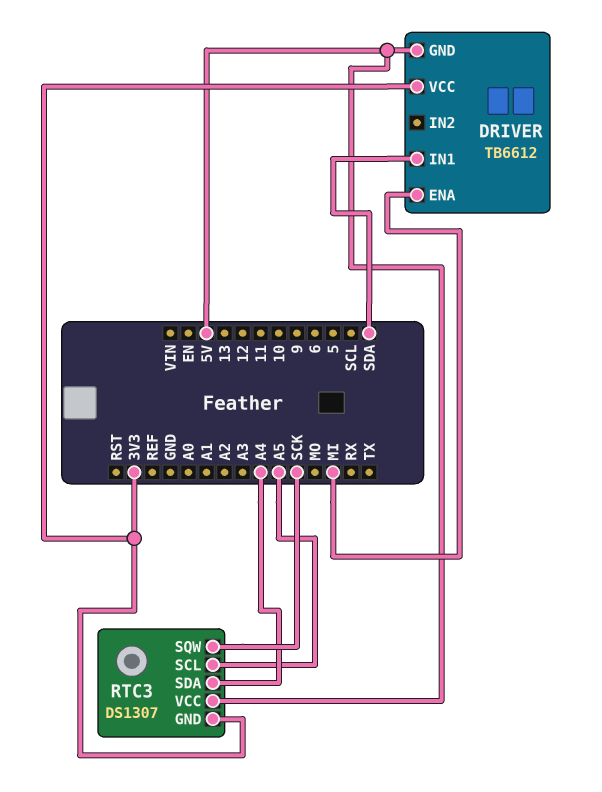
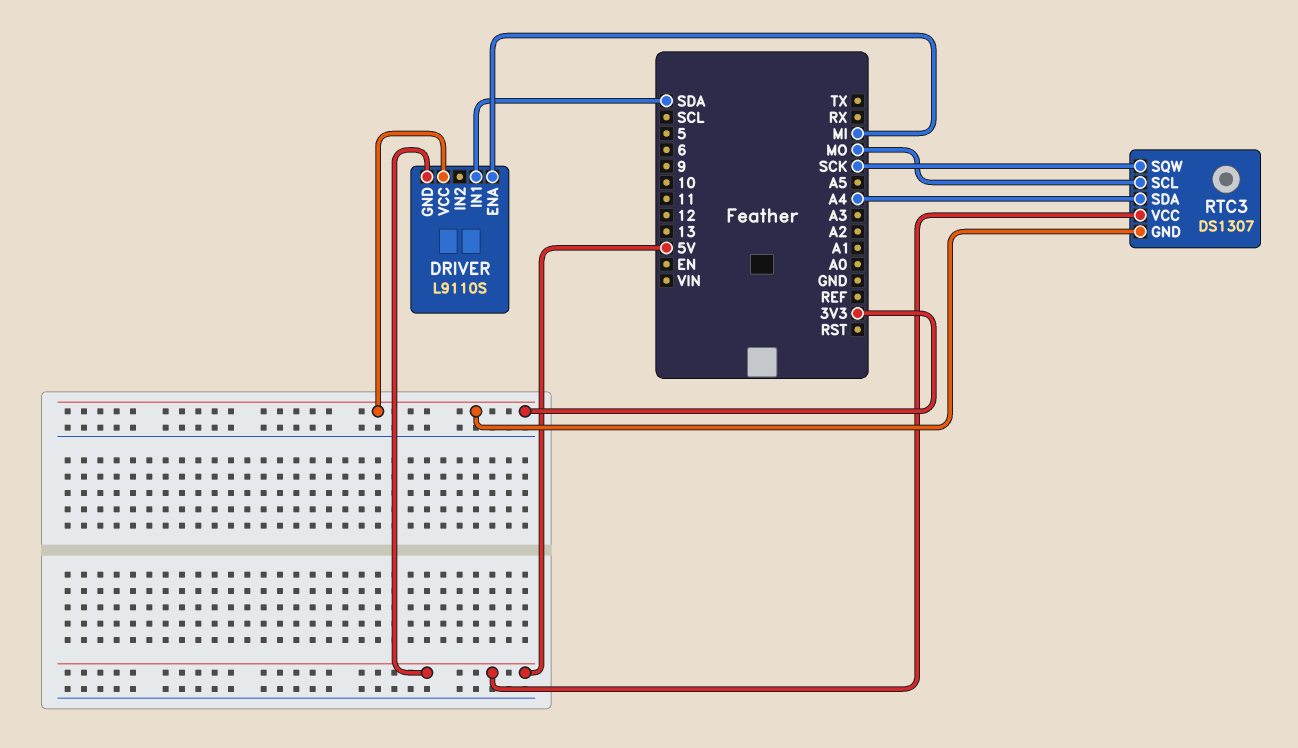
DRIVER: TB6612 -> L9110S
RTC3 pin SCL: A5 -> MO

